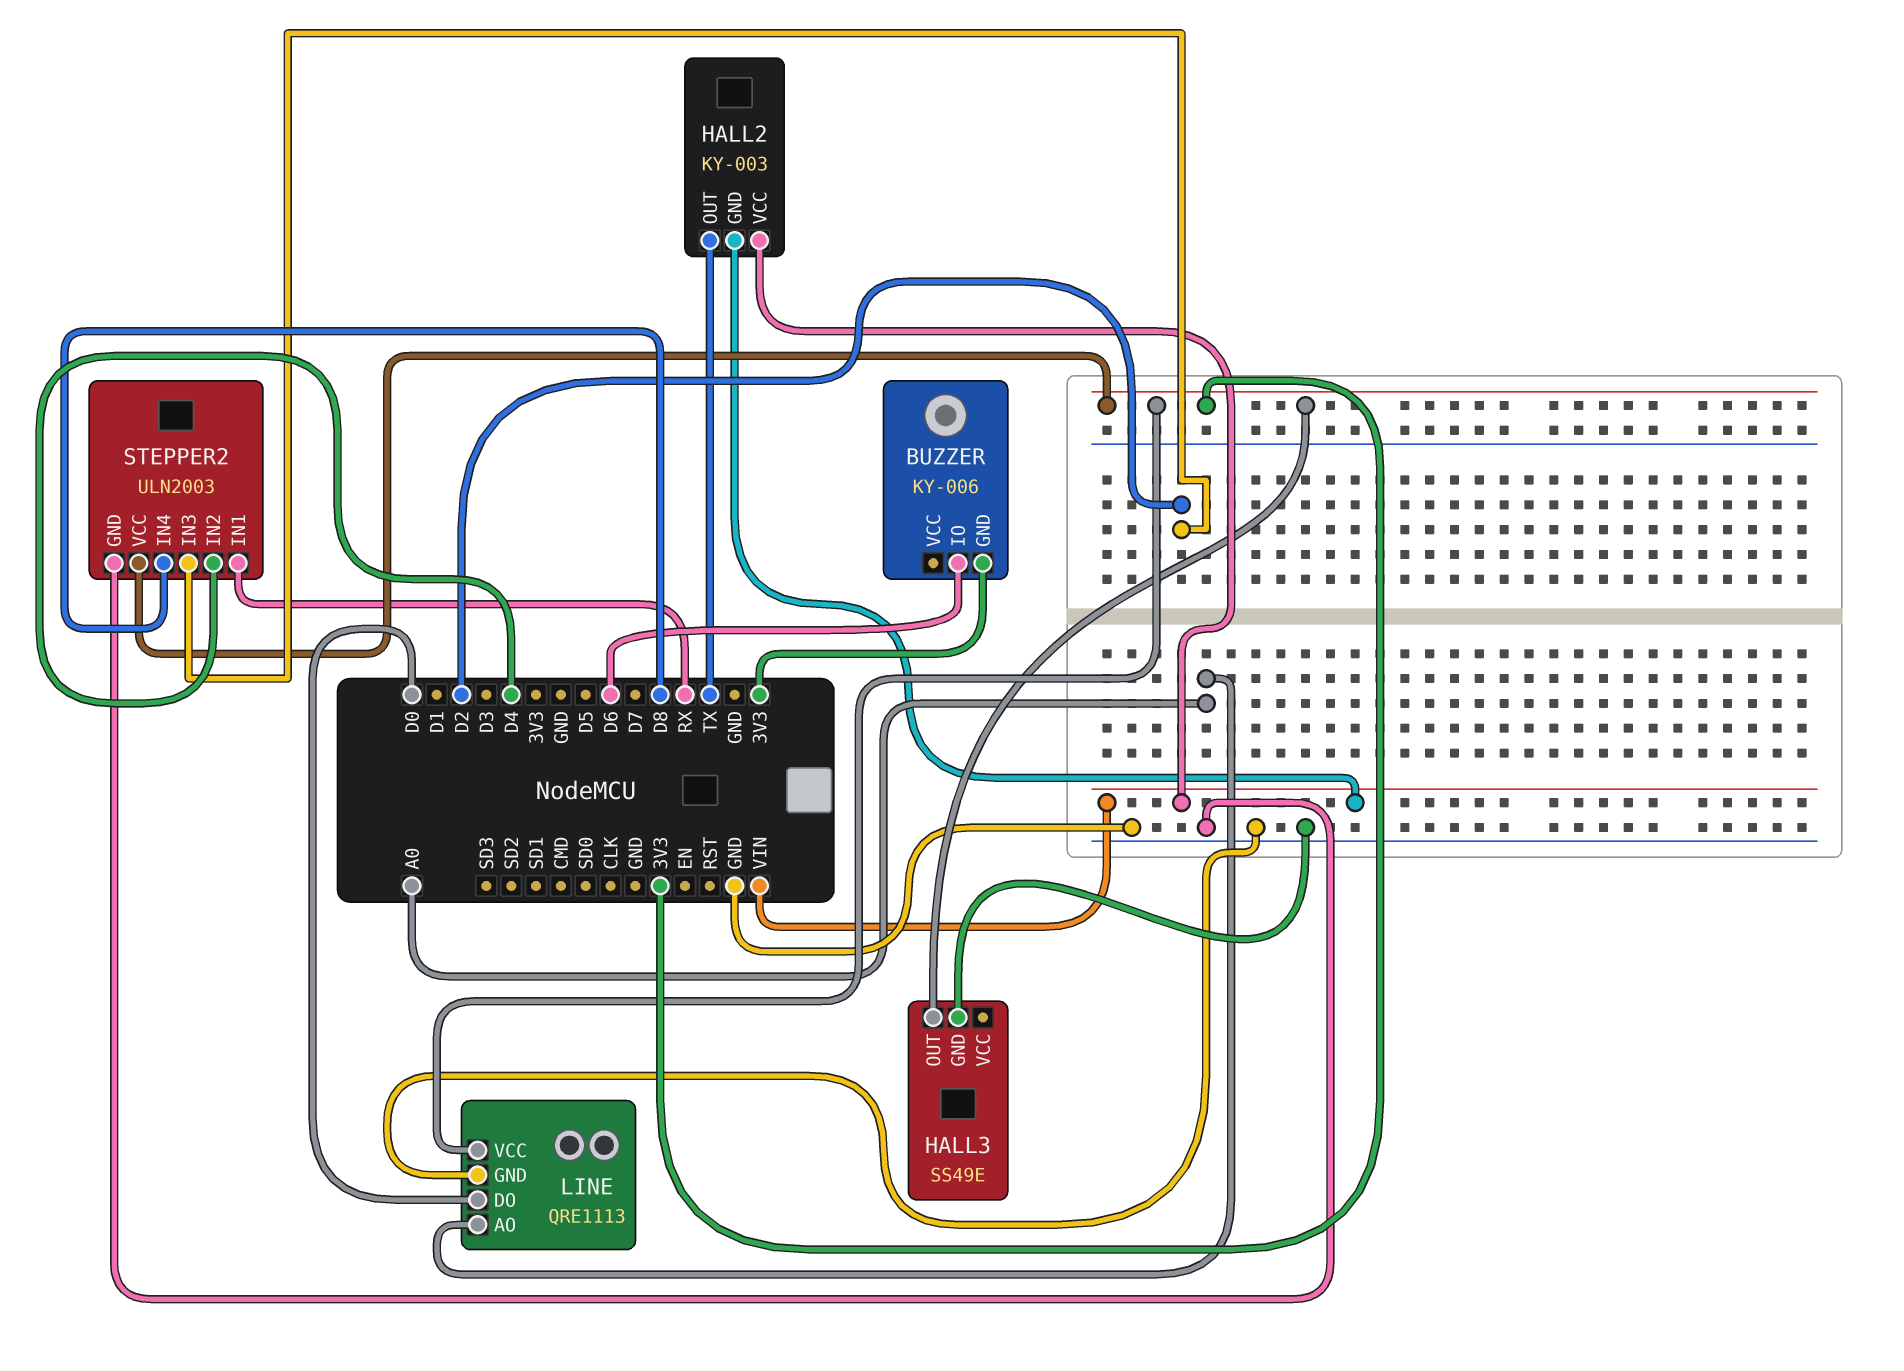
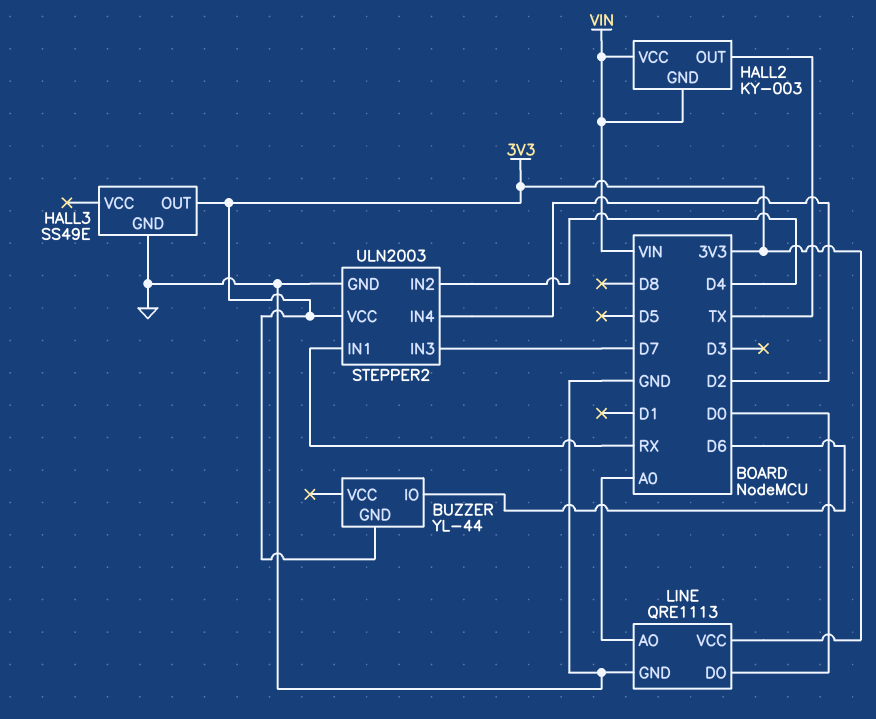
BUZZER: KY-006 -> YL-44
STEPPER2 pin IN3: D2 -> D7
STEPPER2 pin IN4: D8 -> D2

